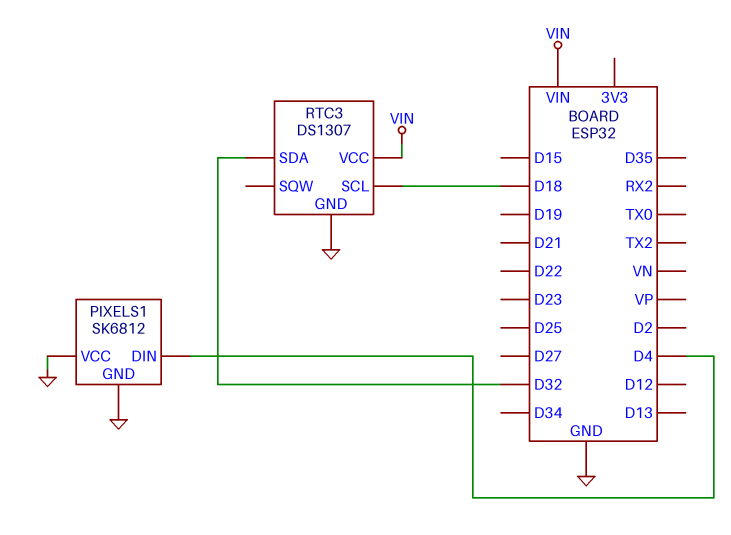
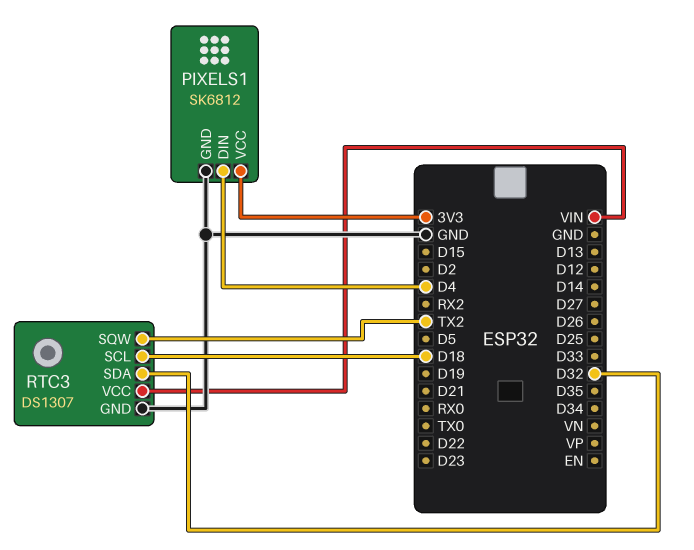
PIXELS1 pin VCC: GND -> 3V3
RTC3 pin SQW: none -> TX2

